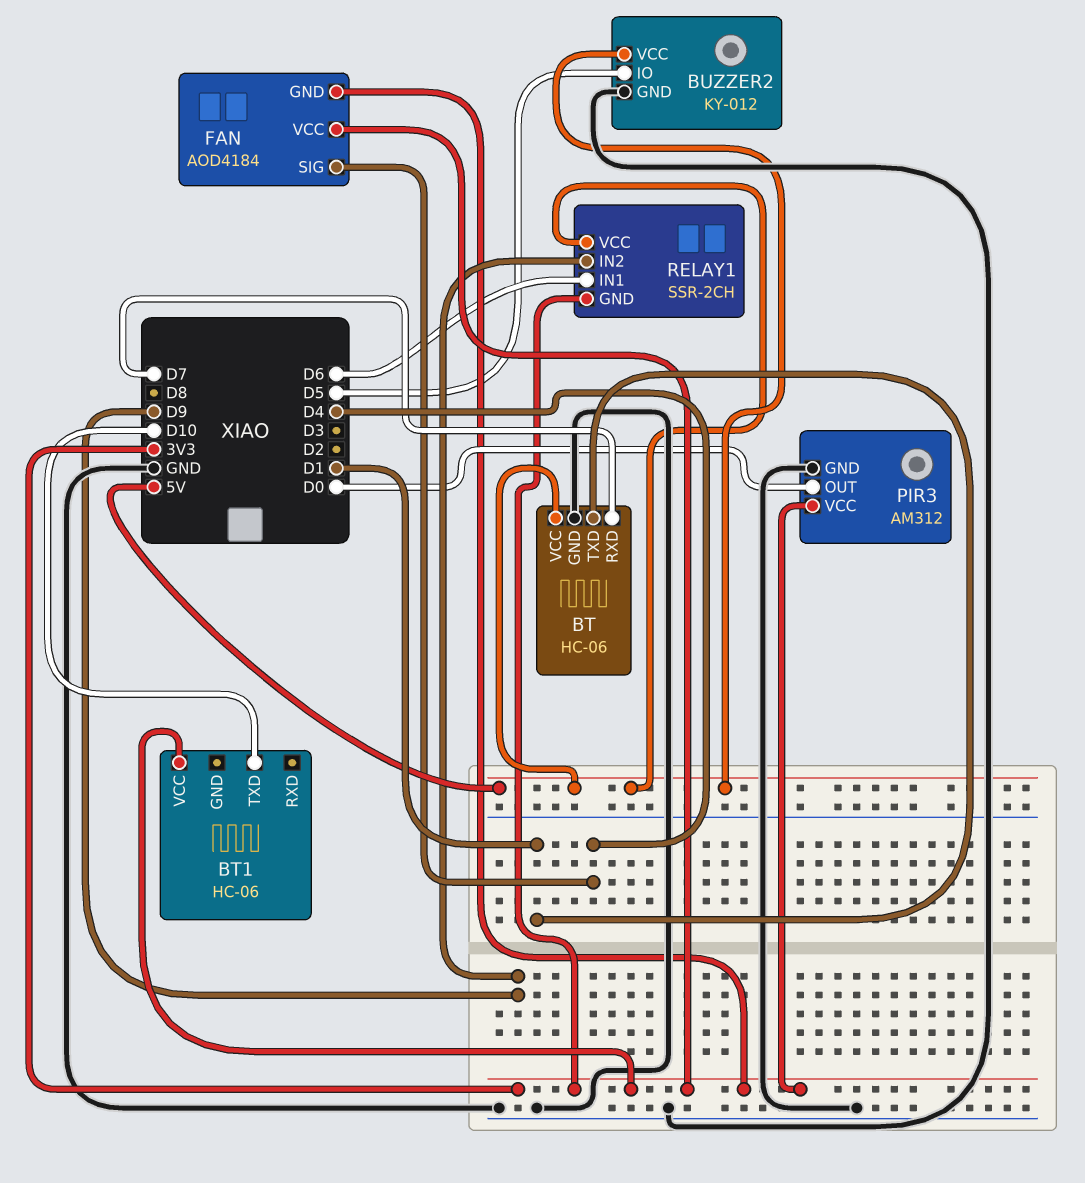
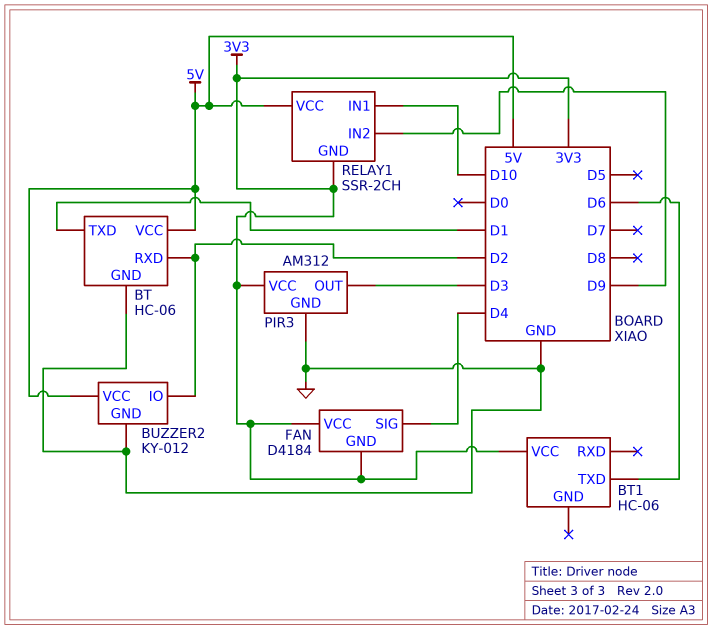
BT pin RXD: D7 -> D2
BT1 pin TXD: D10 -> D6
BUZZER2 pin IO: D5 -> D2
FAN: AOD4184 -> D4184
PIR3 pin OUT: D0 -> D3
RELAY1 pin IN1: D6 -> D10

